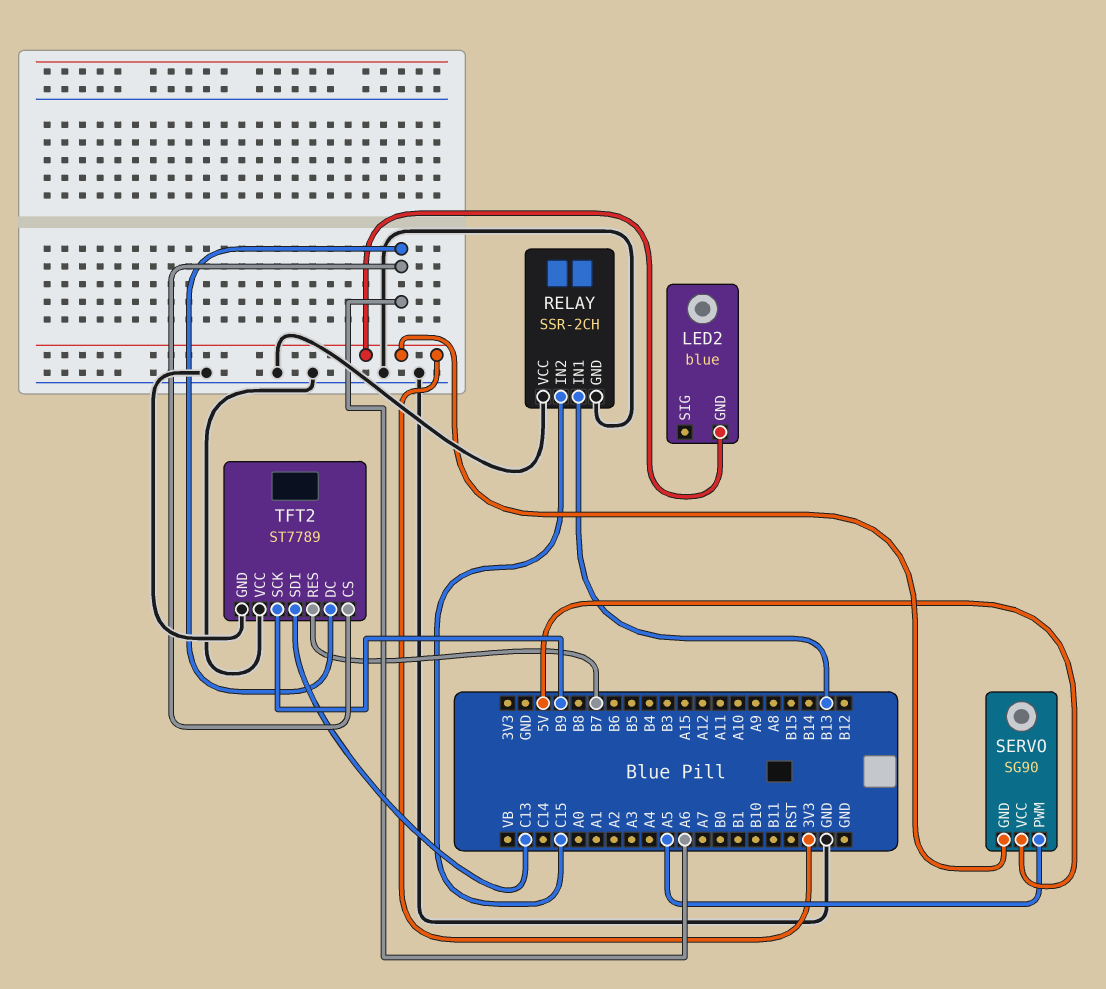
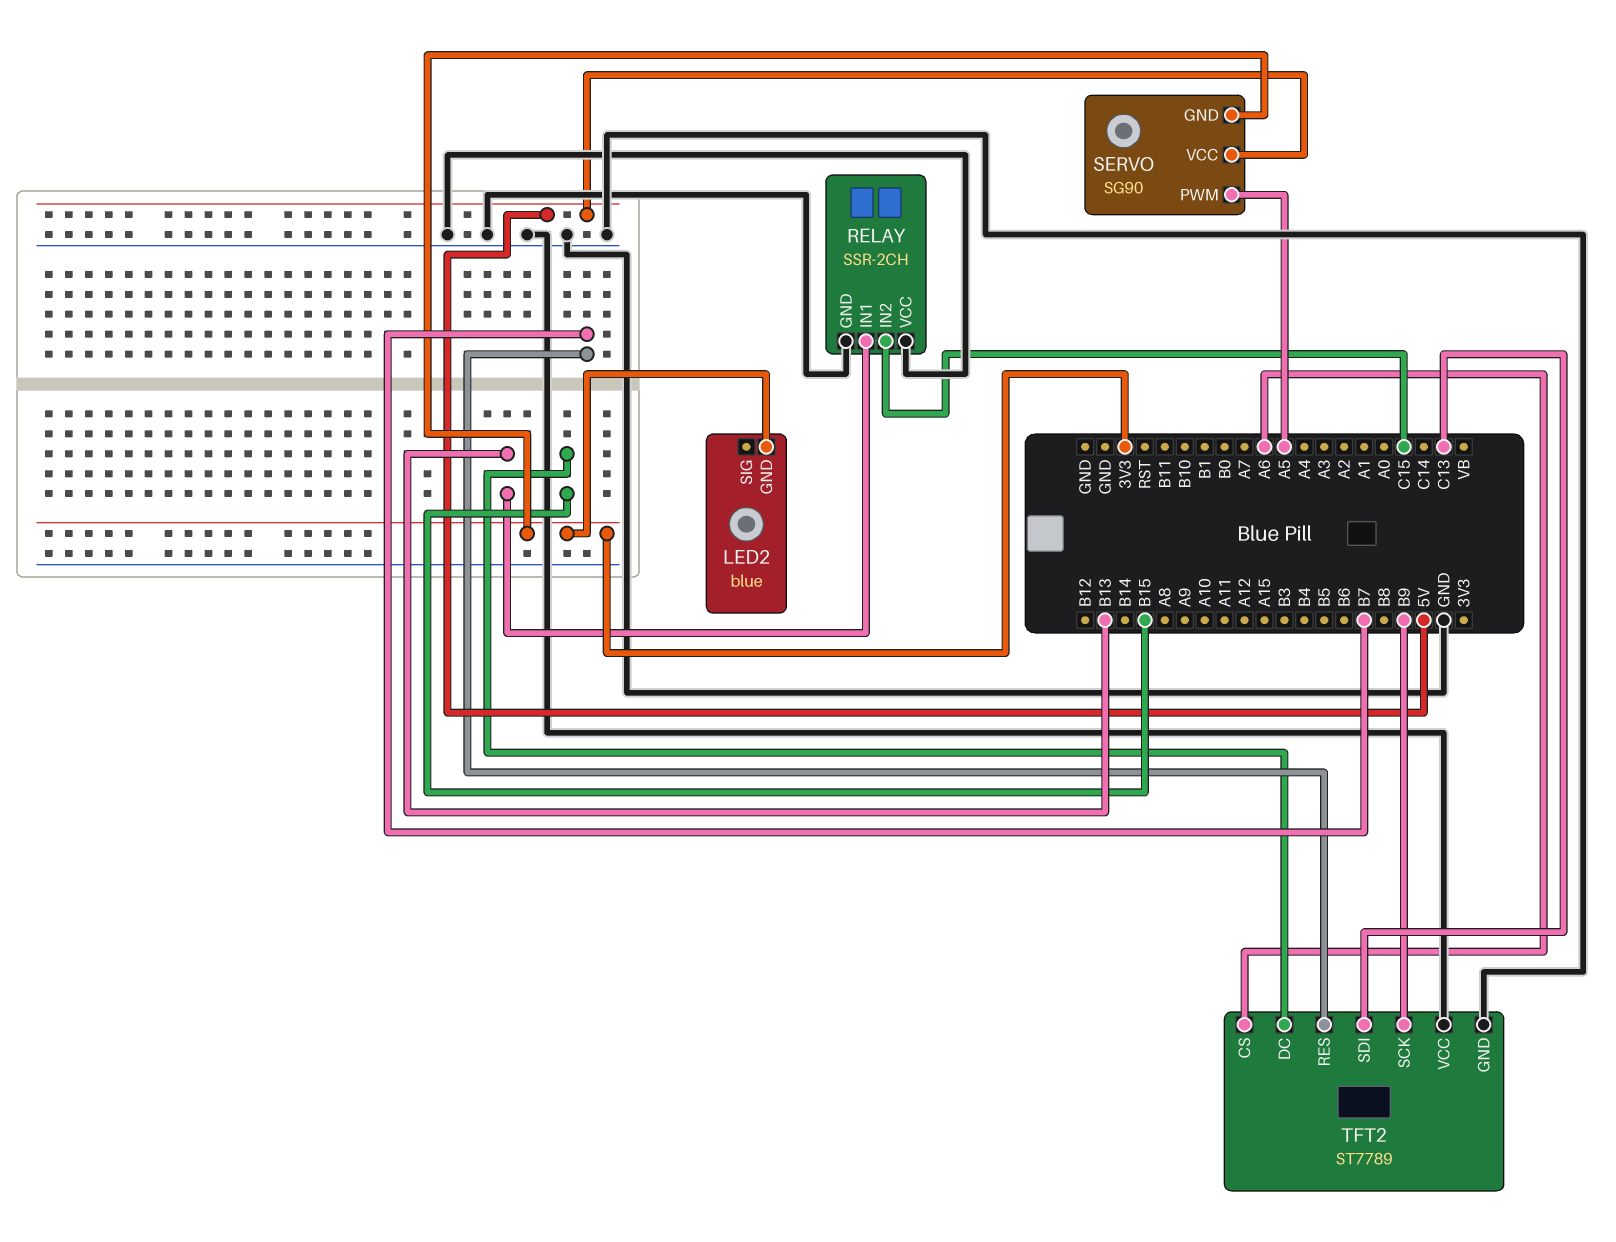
TFT2 pin DC: A6 -> B15

